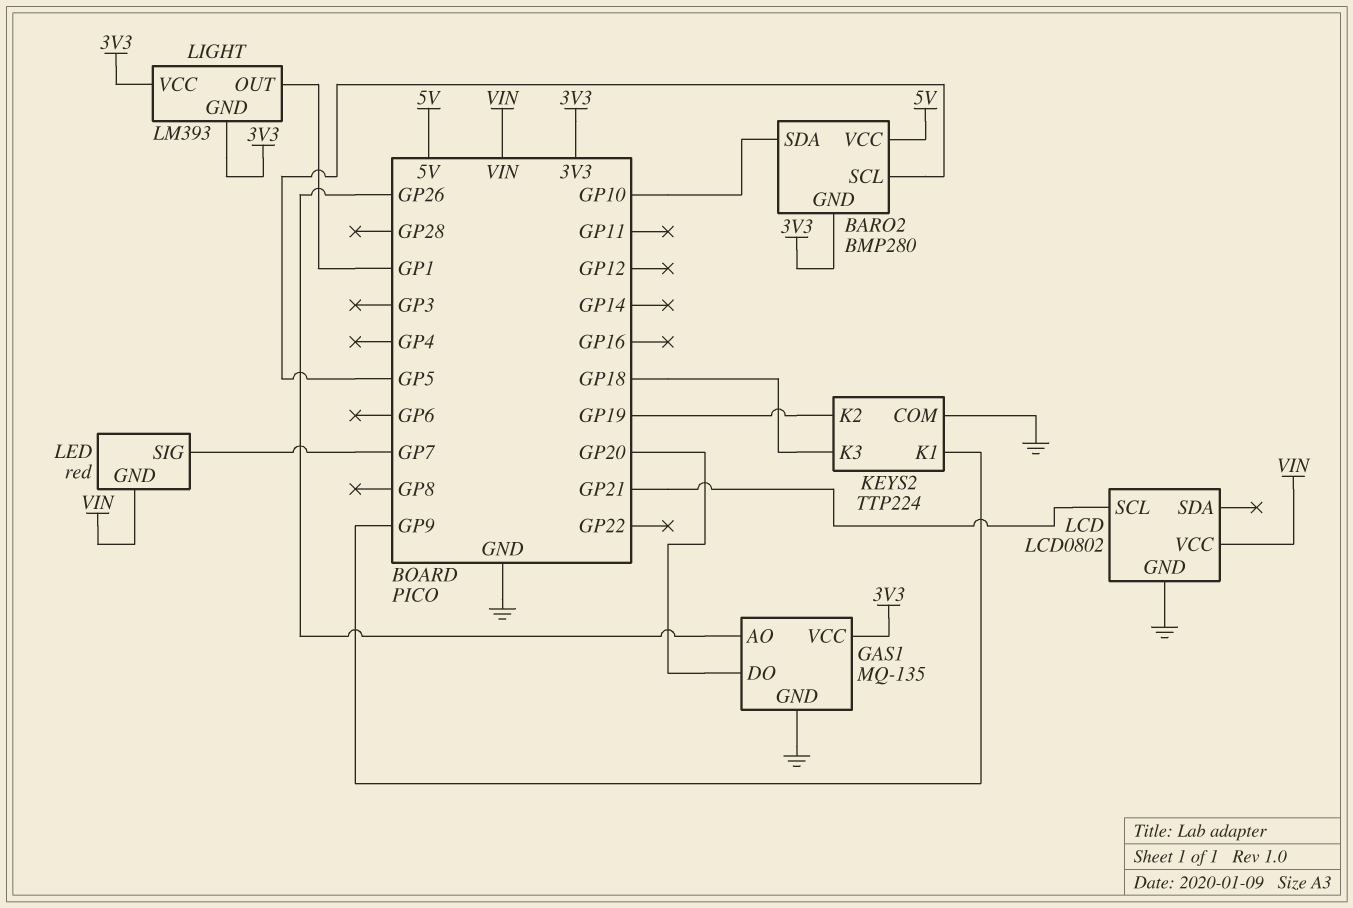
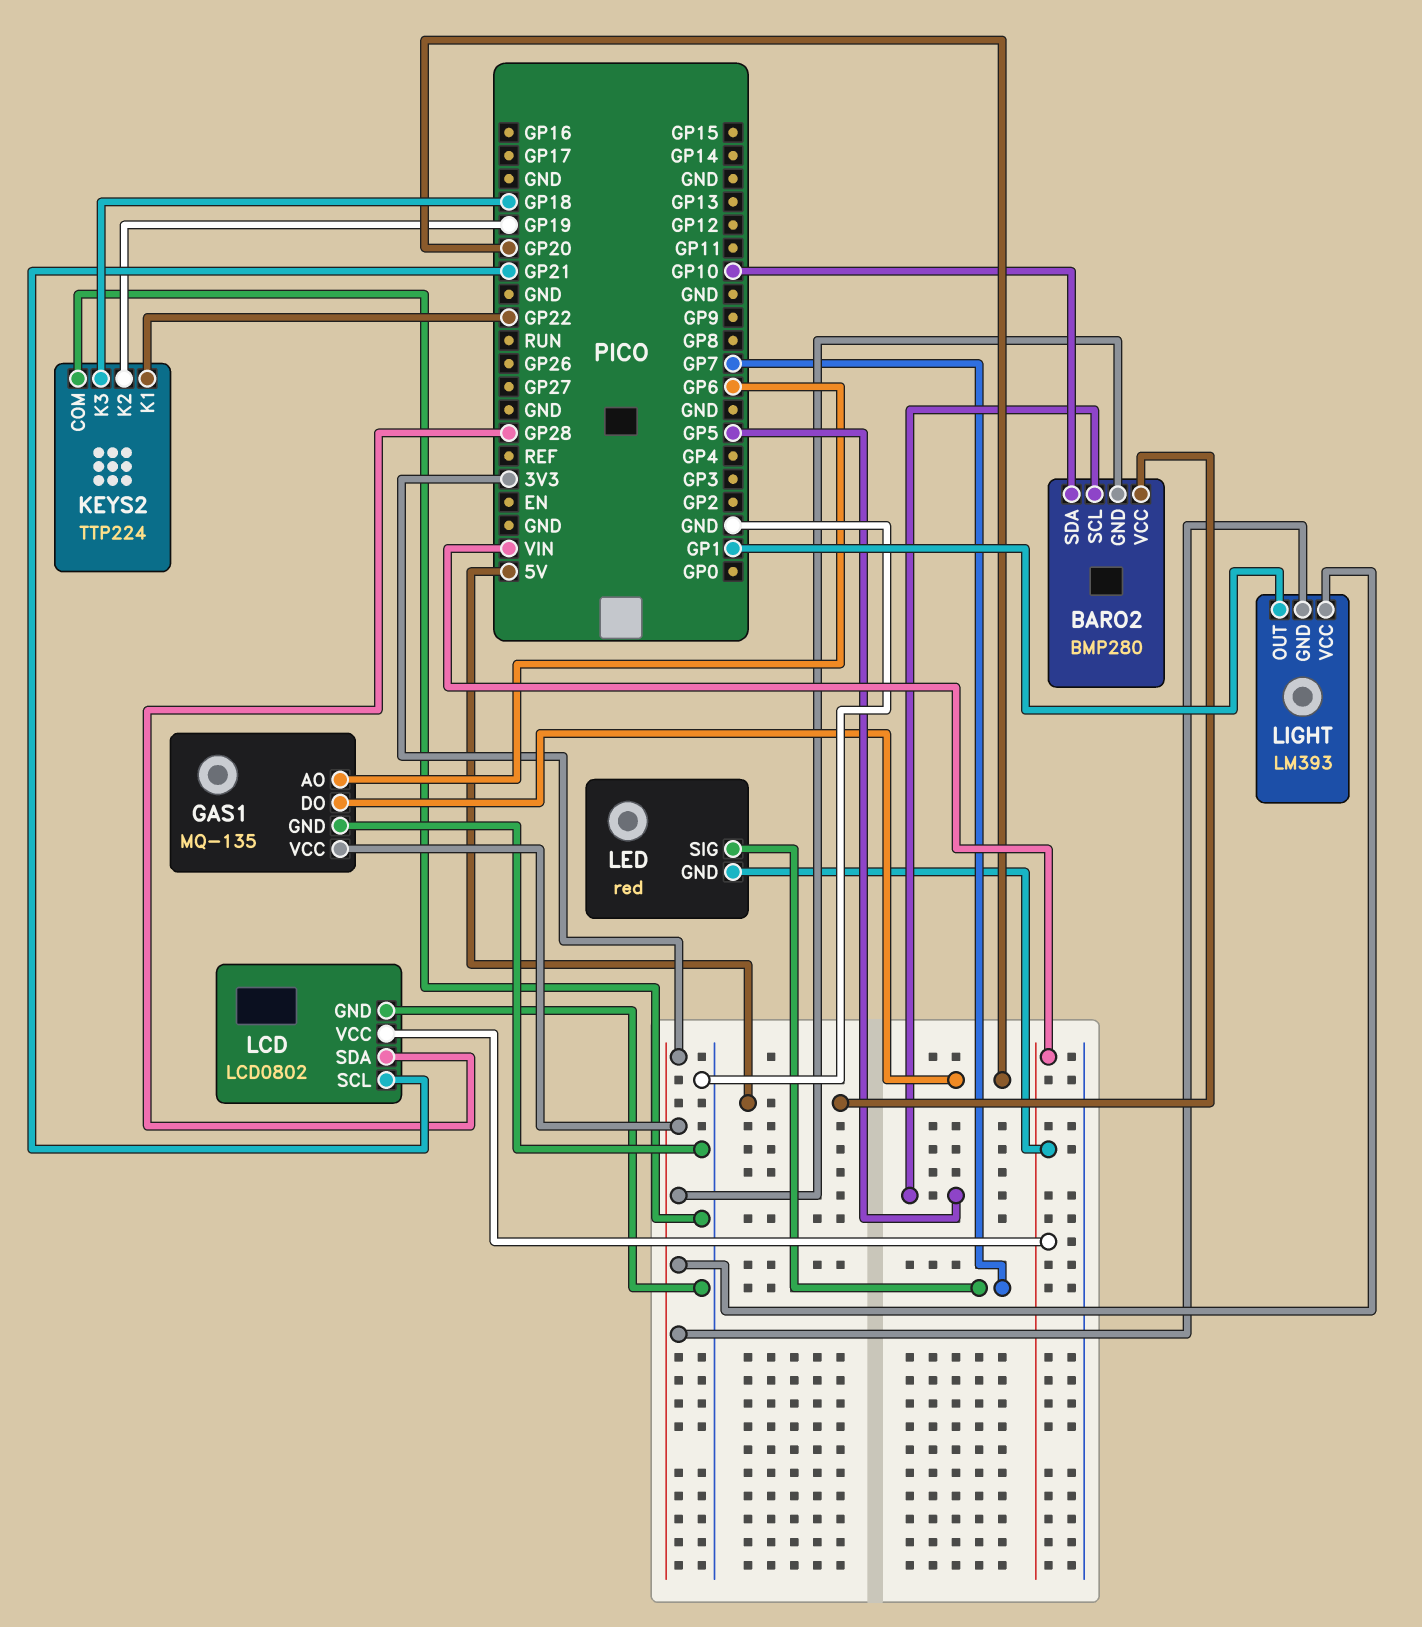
GAS1 pin AO: GP26 -> GP6
KEYS2 pin K1: GP9 -> GP22
LCD pin SDA: none -> GP28

